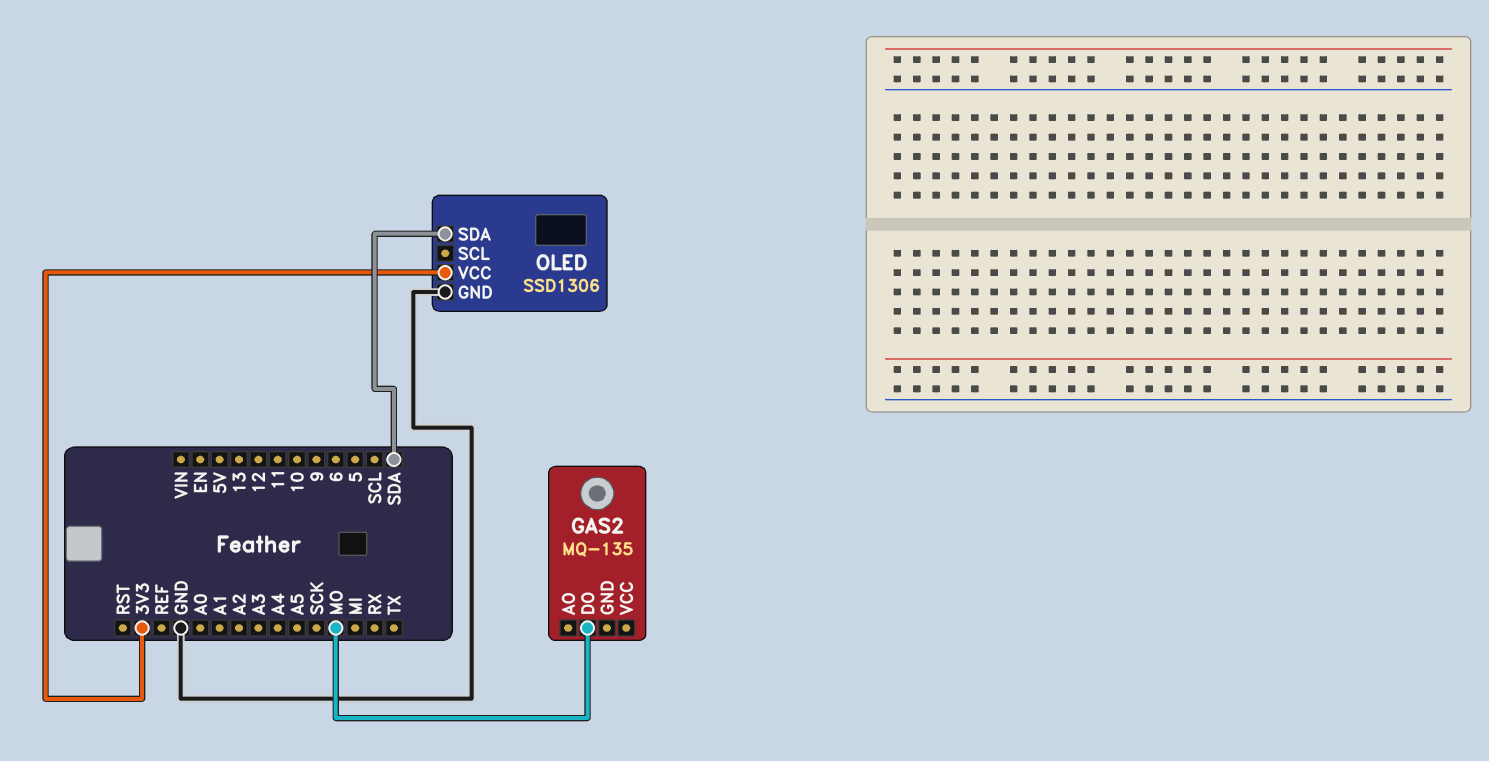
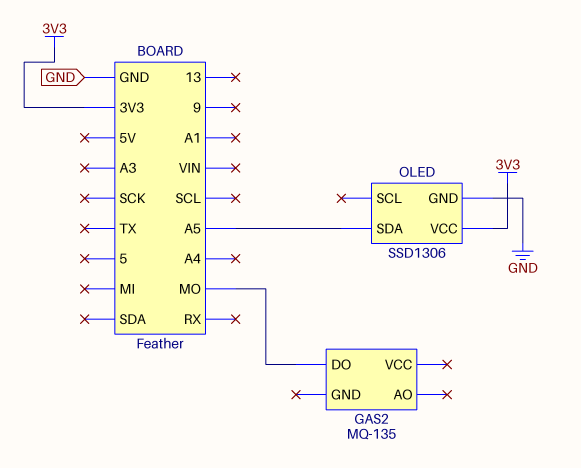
OLED pin SDA: SDA -> A5

